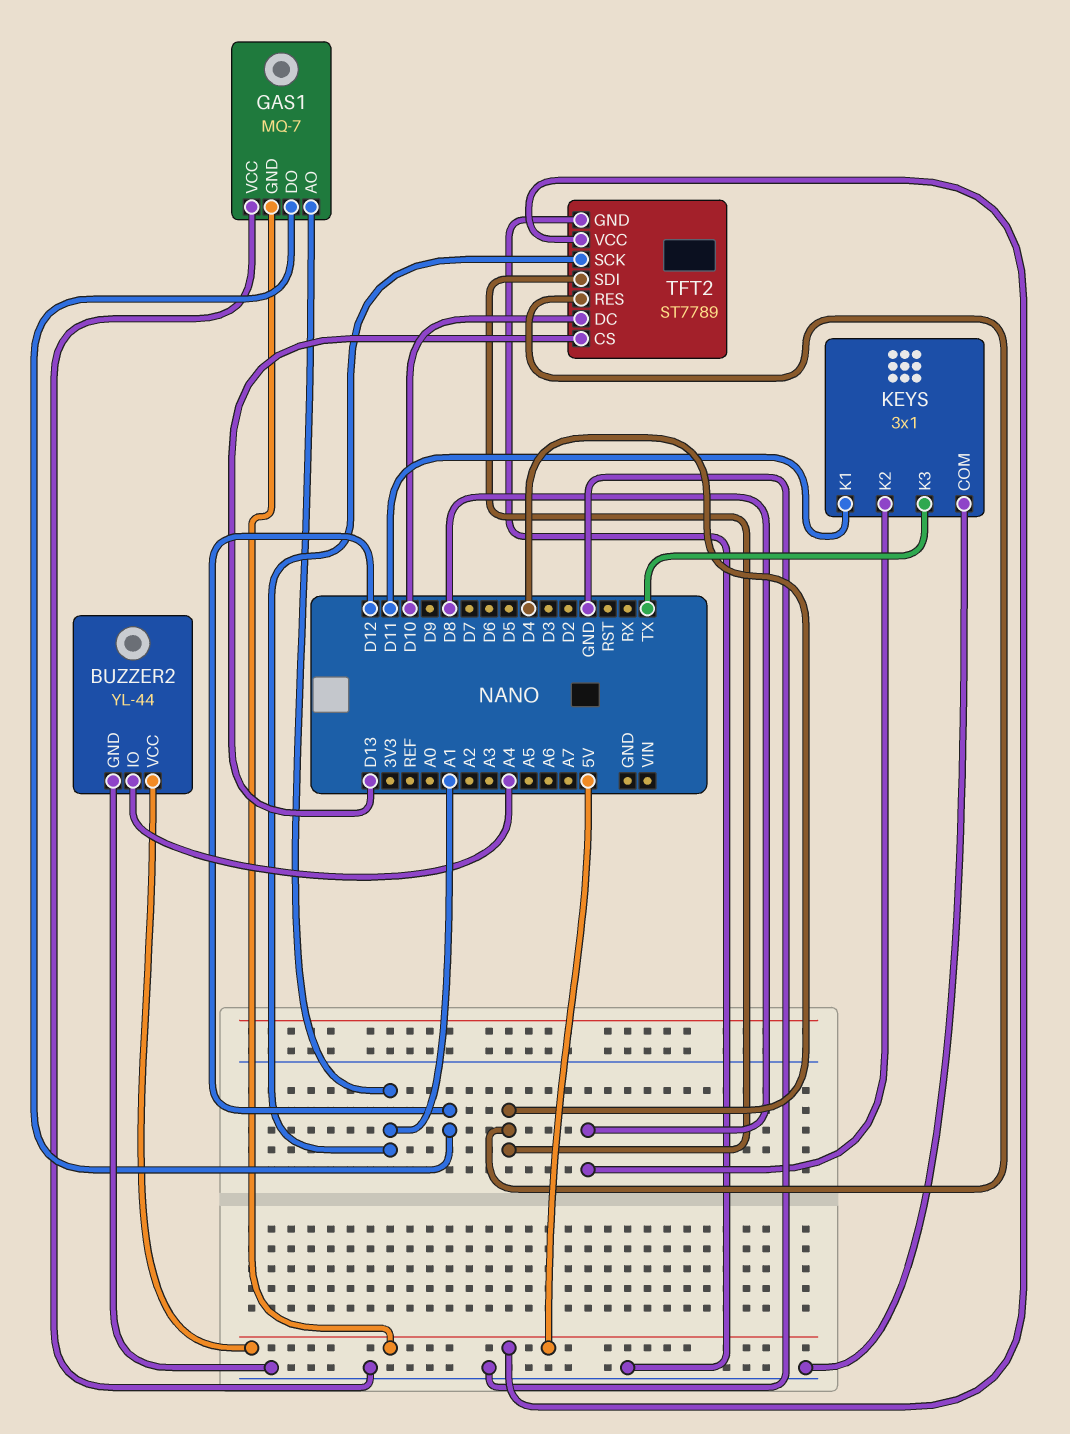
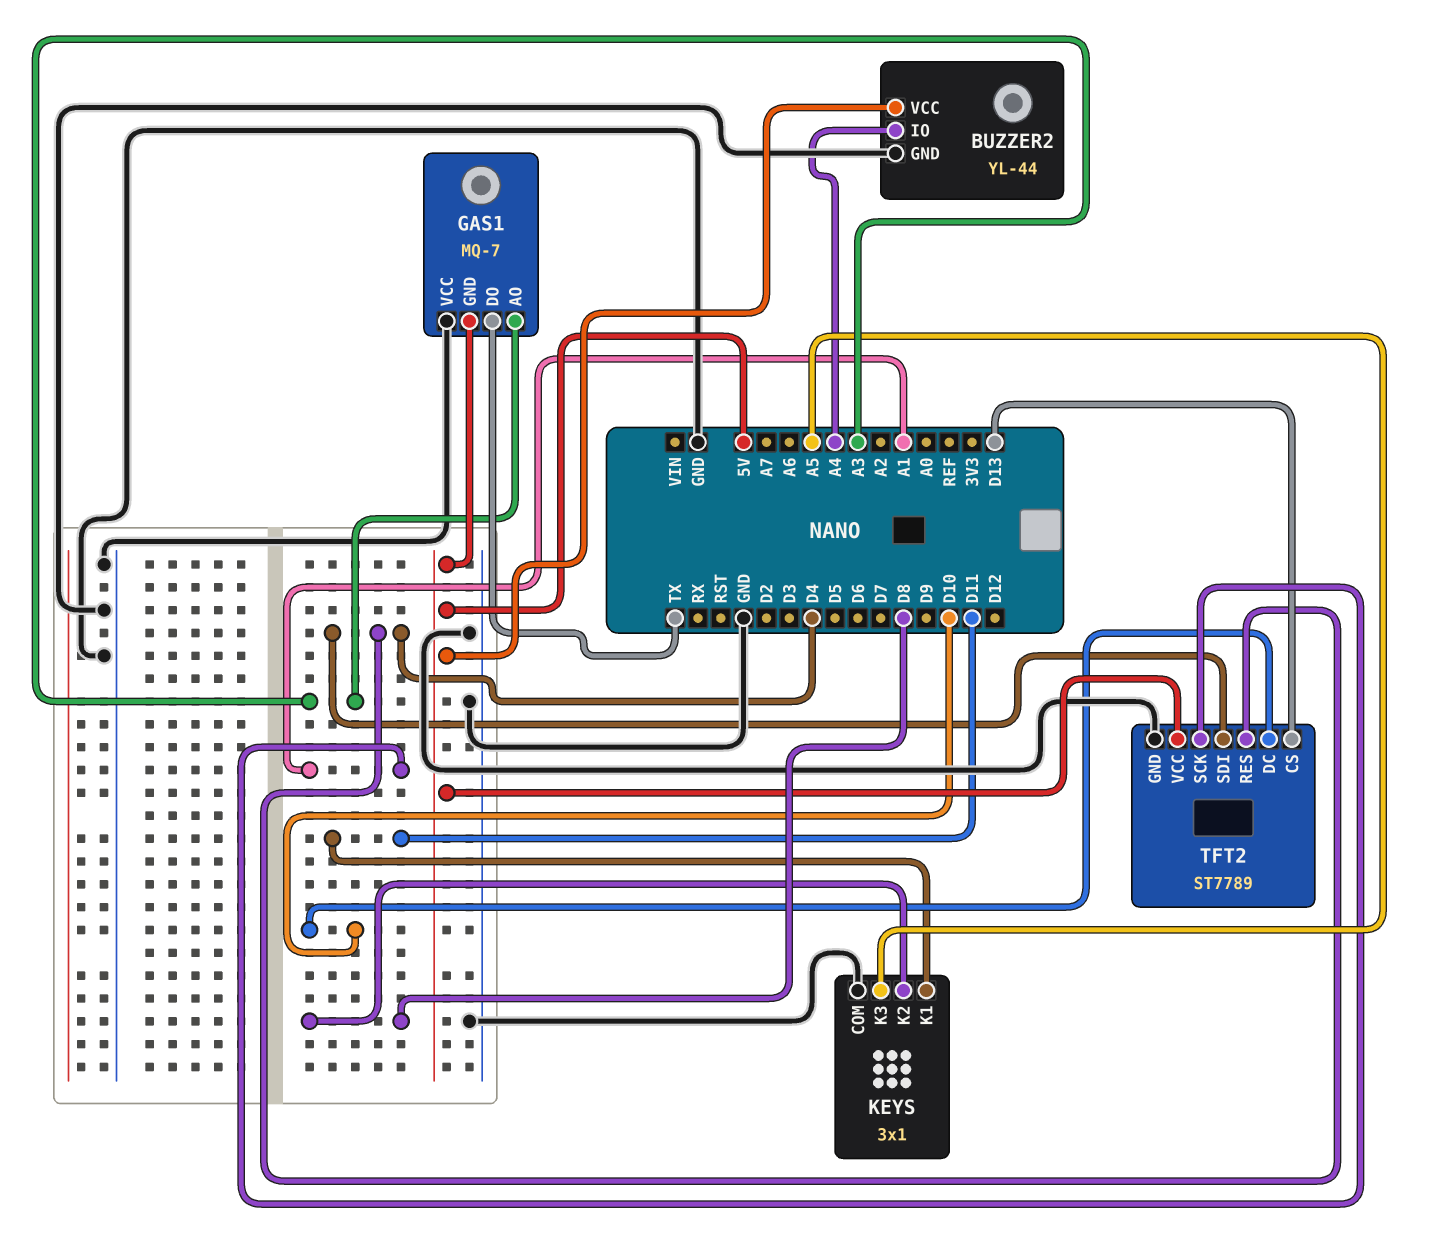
GAS1 pin AO: A1 -> A3
GAS1 pin DO: D12 -> TX
KEYS pin K3: TX -> A5

